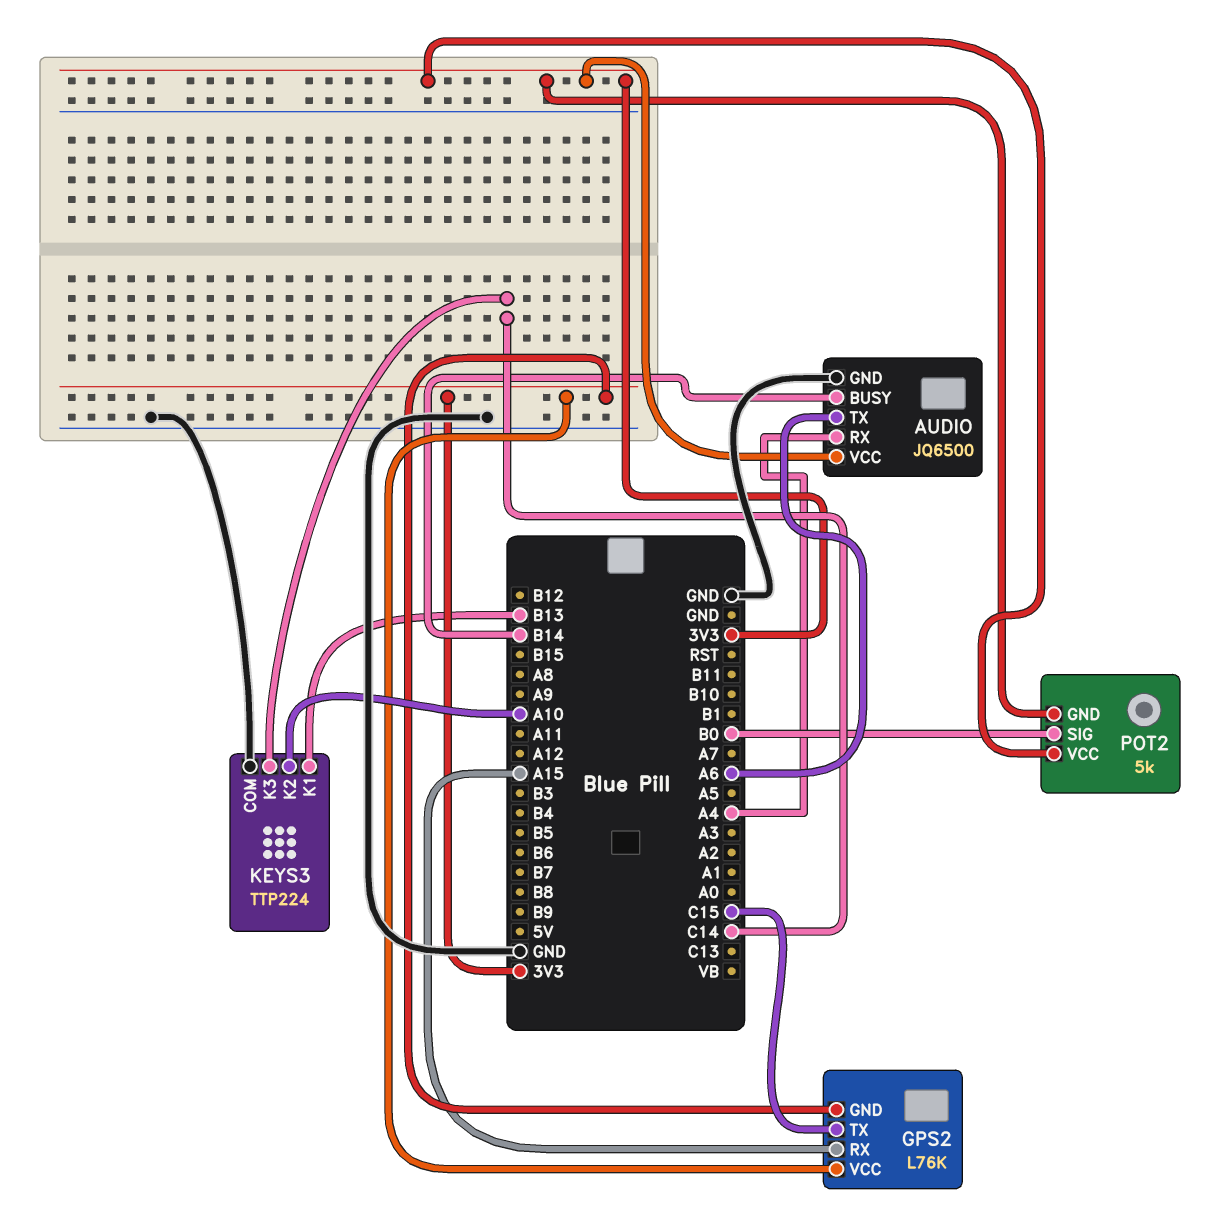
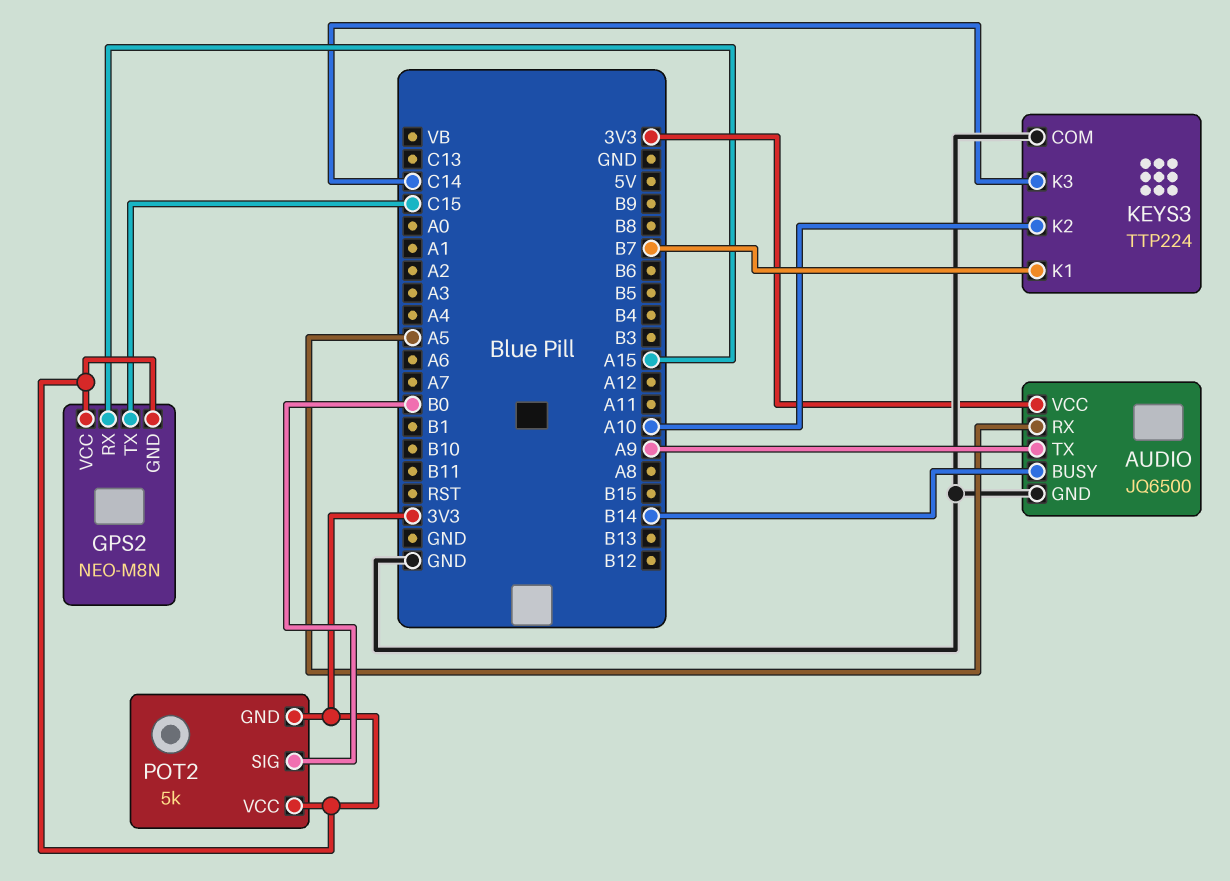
AUDIO pin RX: A4 -> A5
AUDIO pin TX: A6 -> A9
GPS2: L76K -> NEO-M8N
KEYS3 pin K1: B13 -> B7

